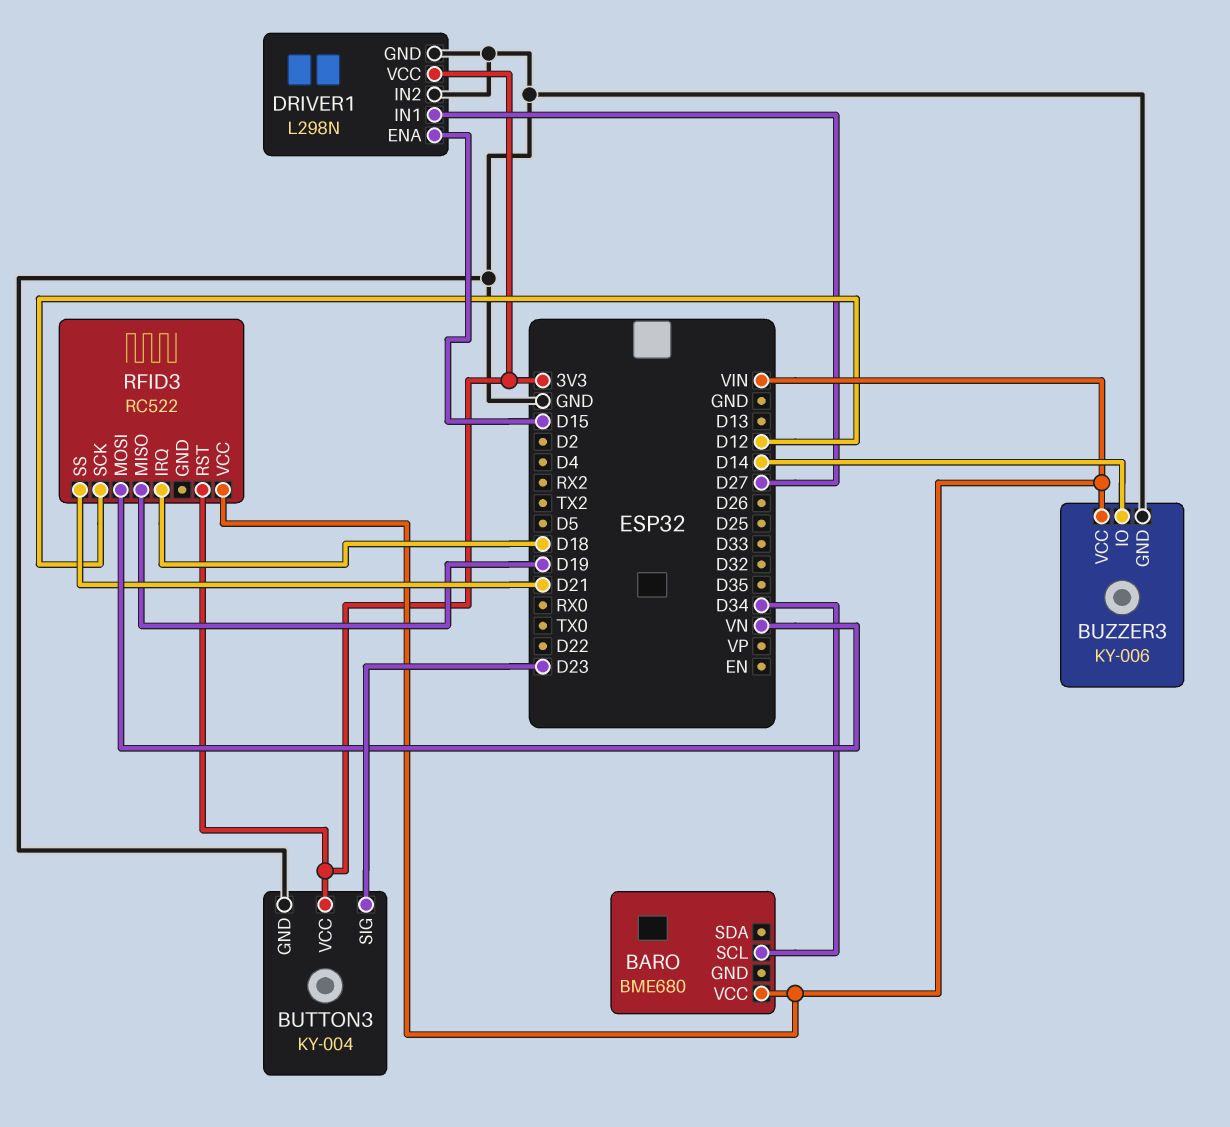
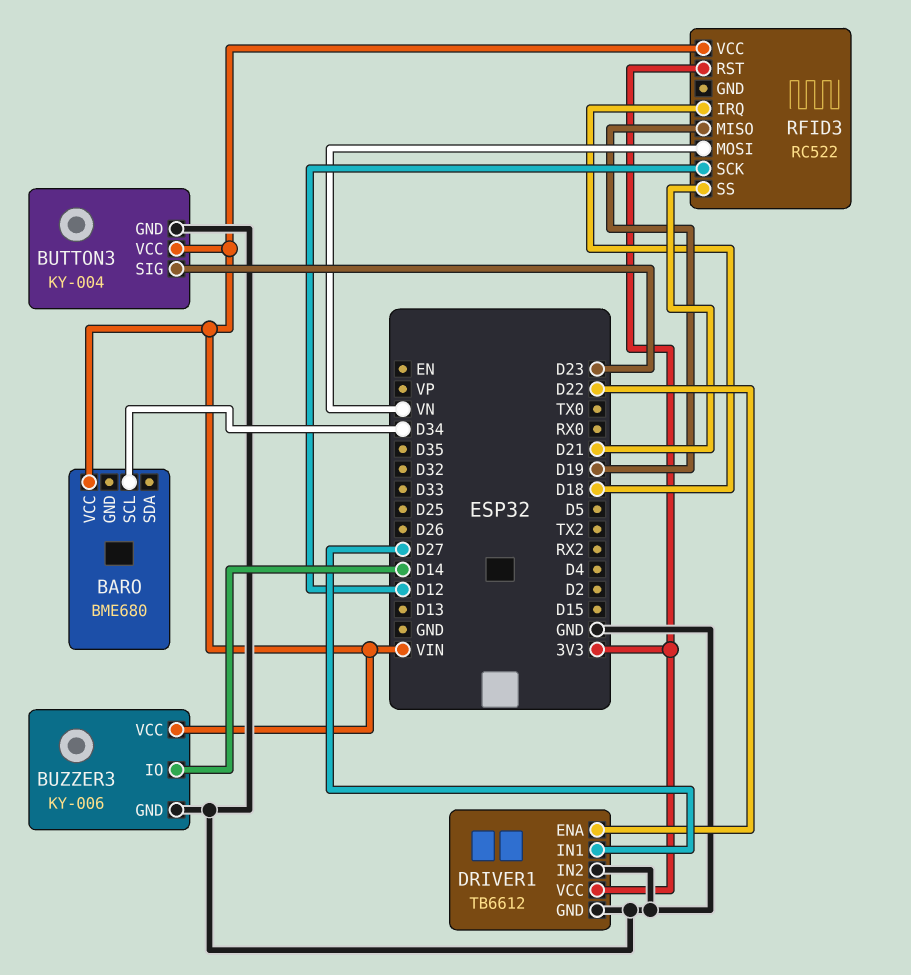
BUTTON3 pin VCC: 3V3 -> VIN
DRIVER1: L298N -> TB6612
DRIVER1 pin ENA: D15 -> D22

